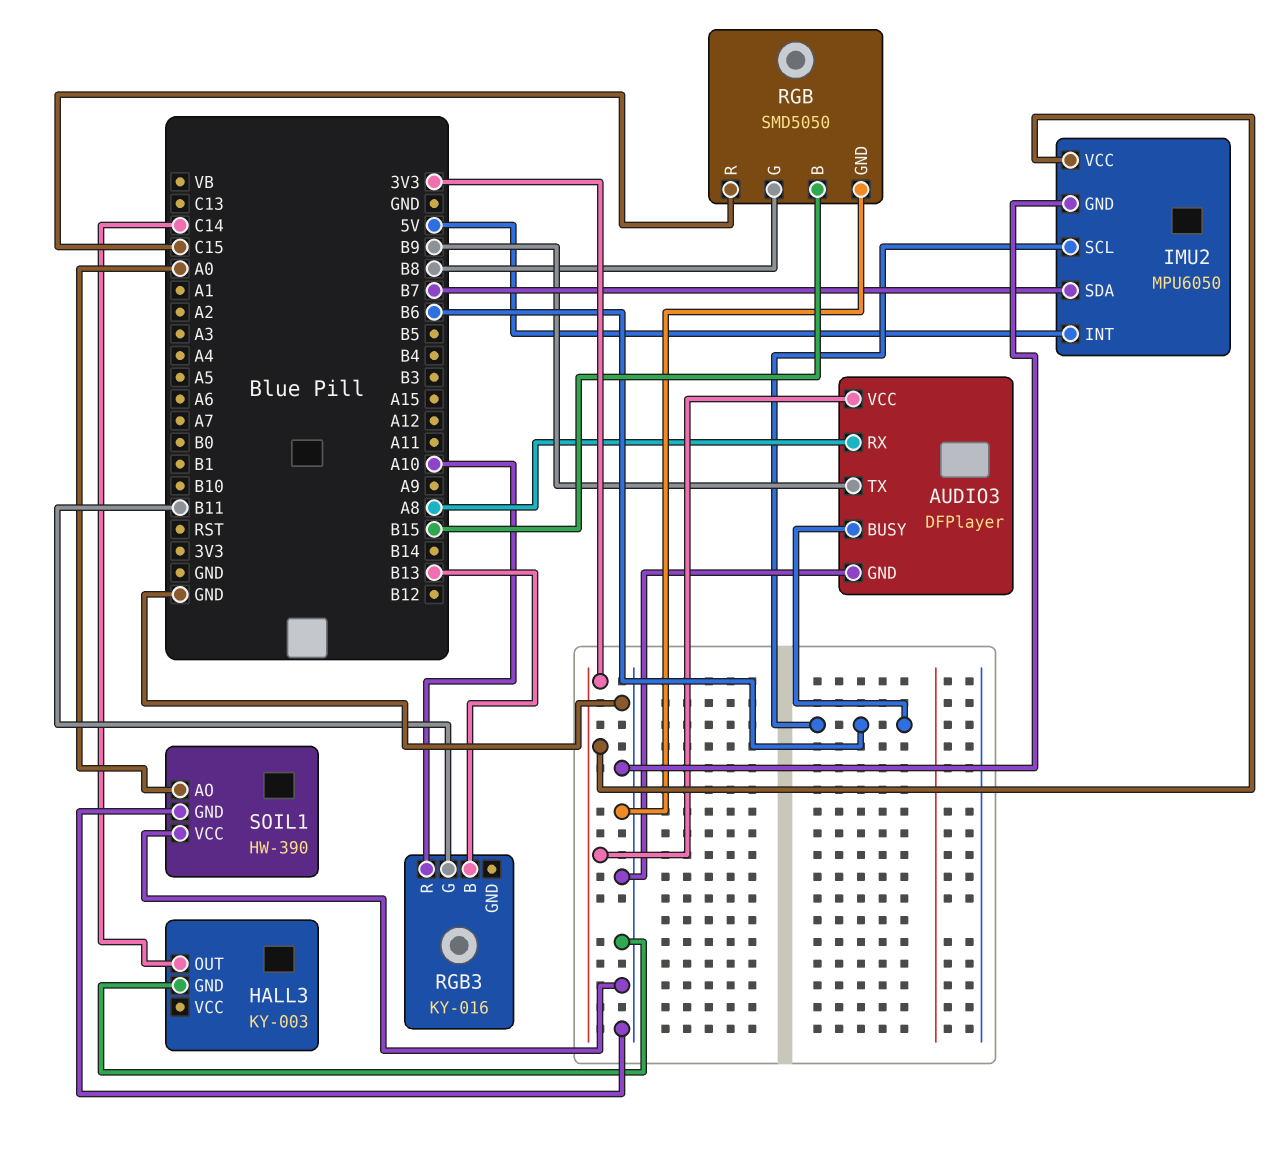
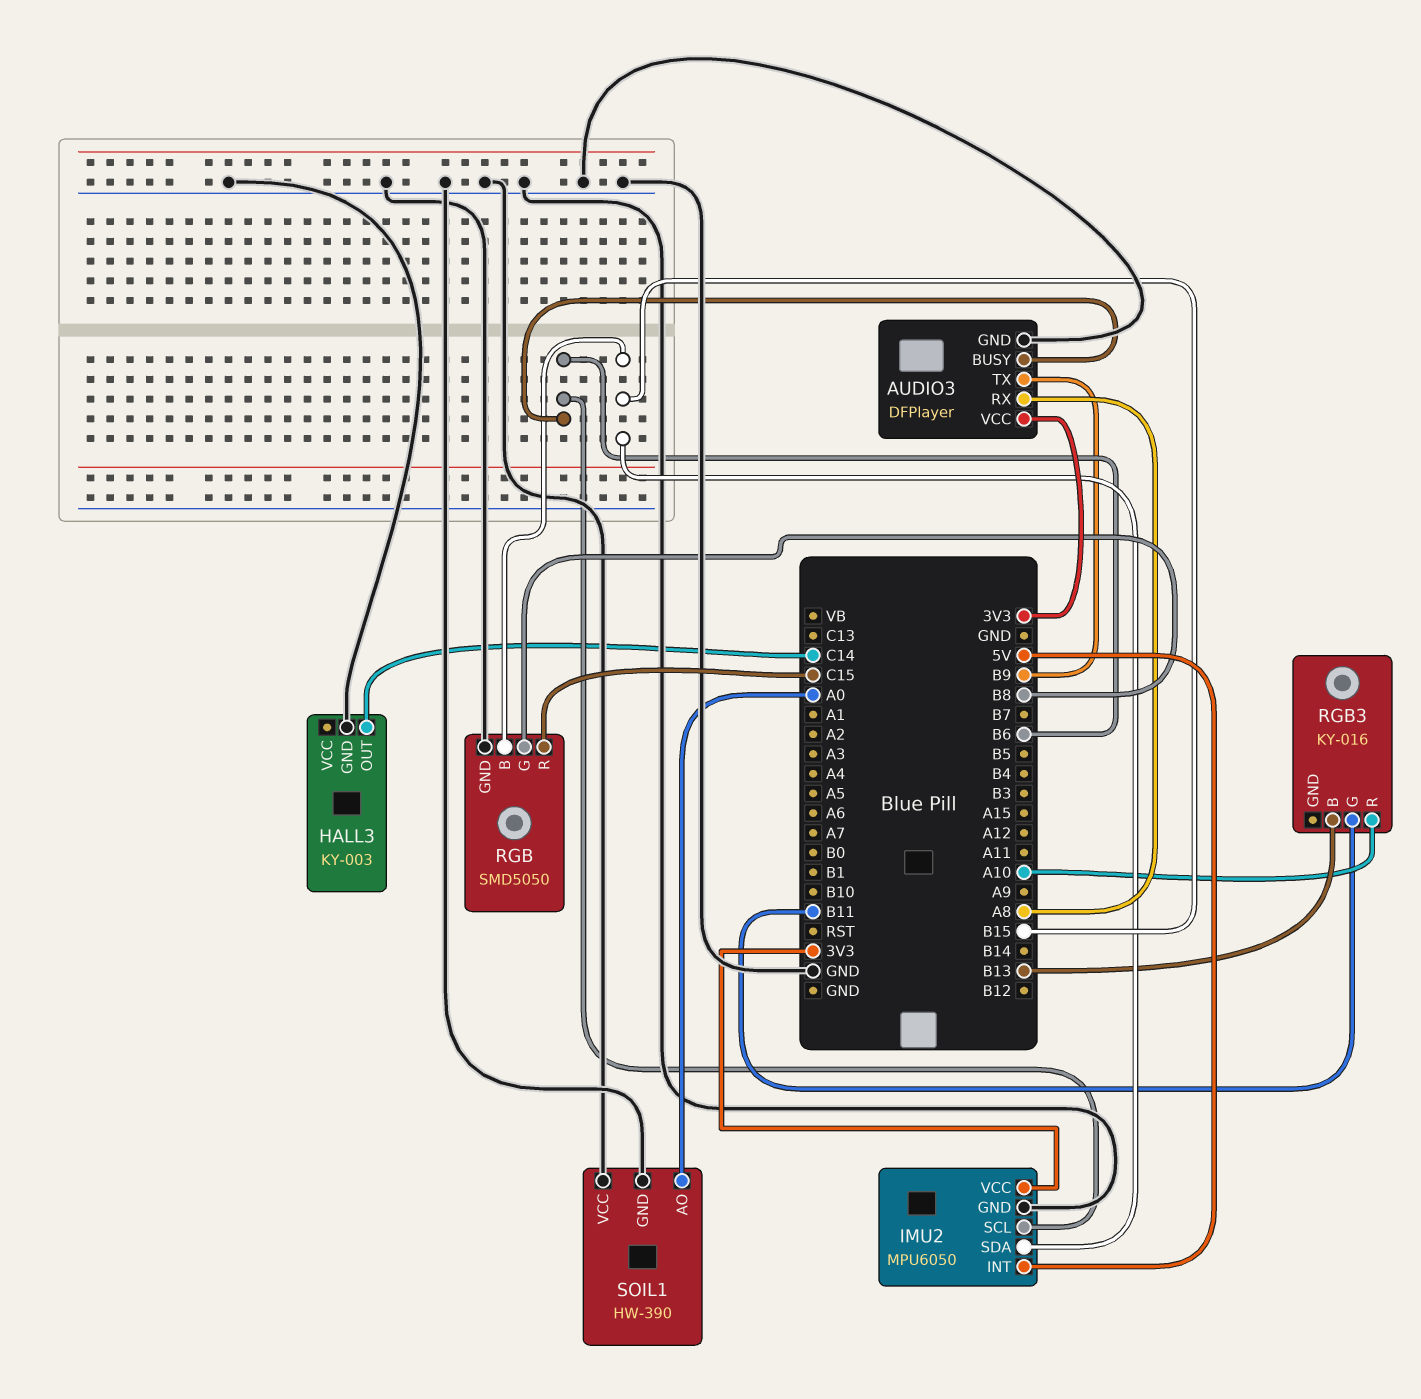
IMU2 pin SDA: B7 -> B15

